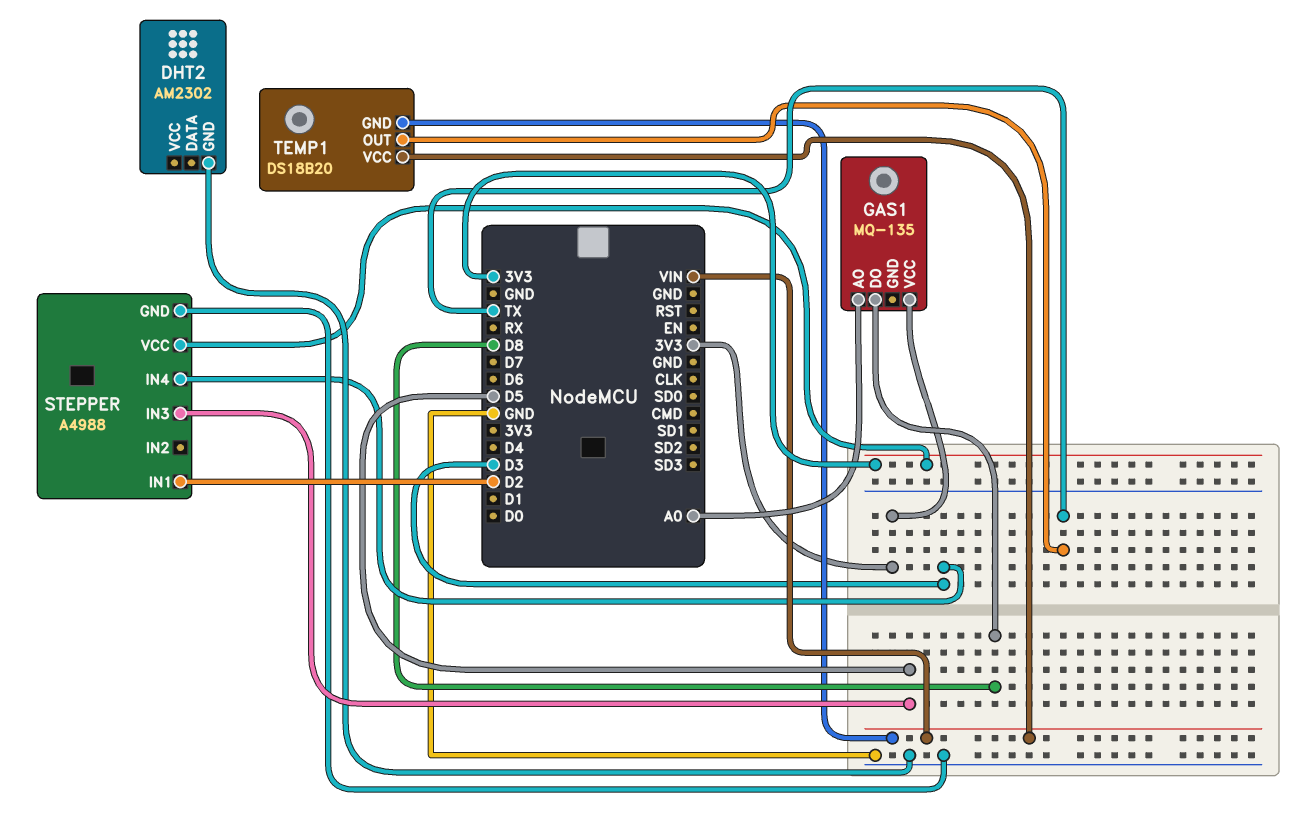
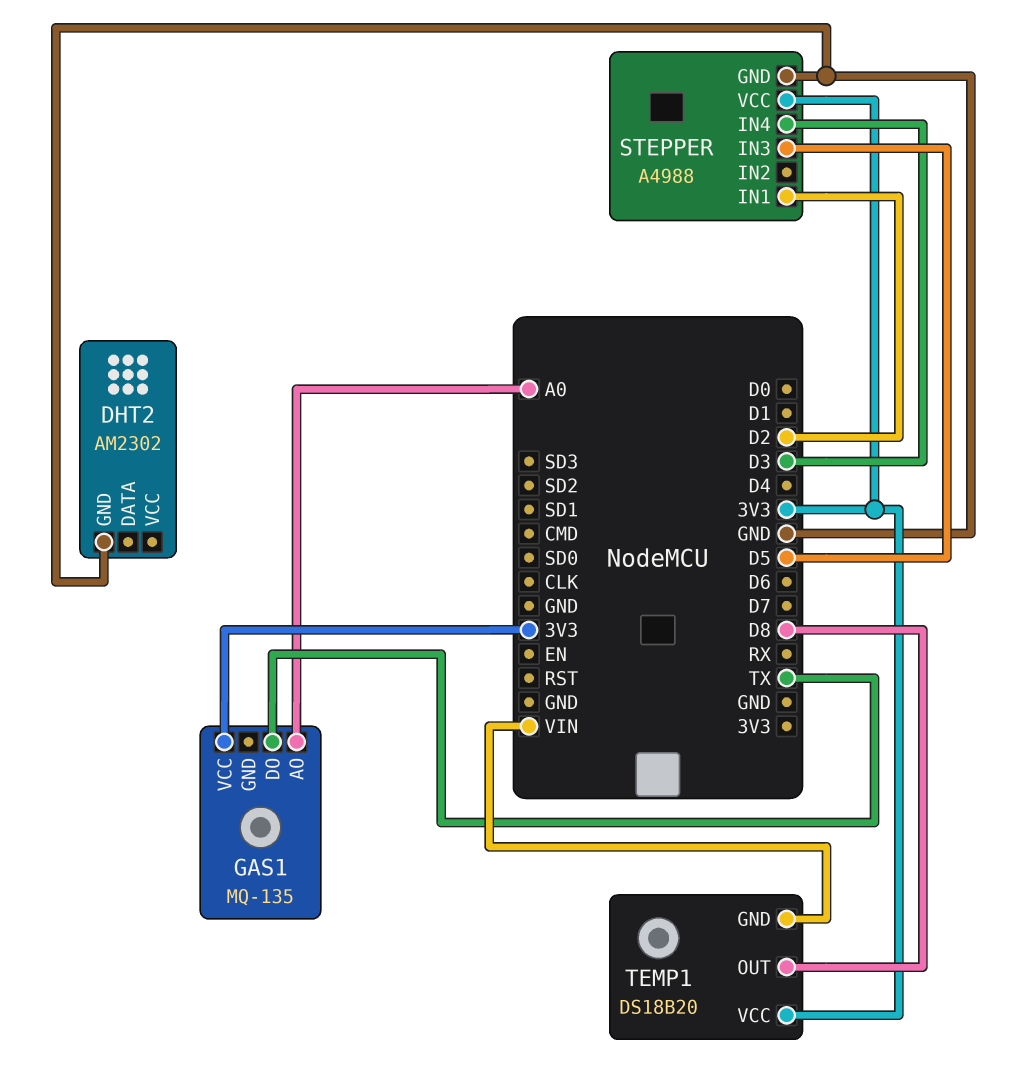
GAS1 pin DO: D8 -> TX
TEMP1 pin OUT: TX -> D8
TEMP1 pin VCC: VIN -> 3V3

